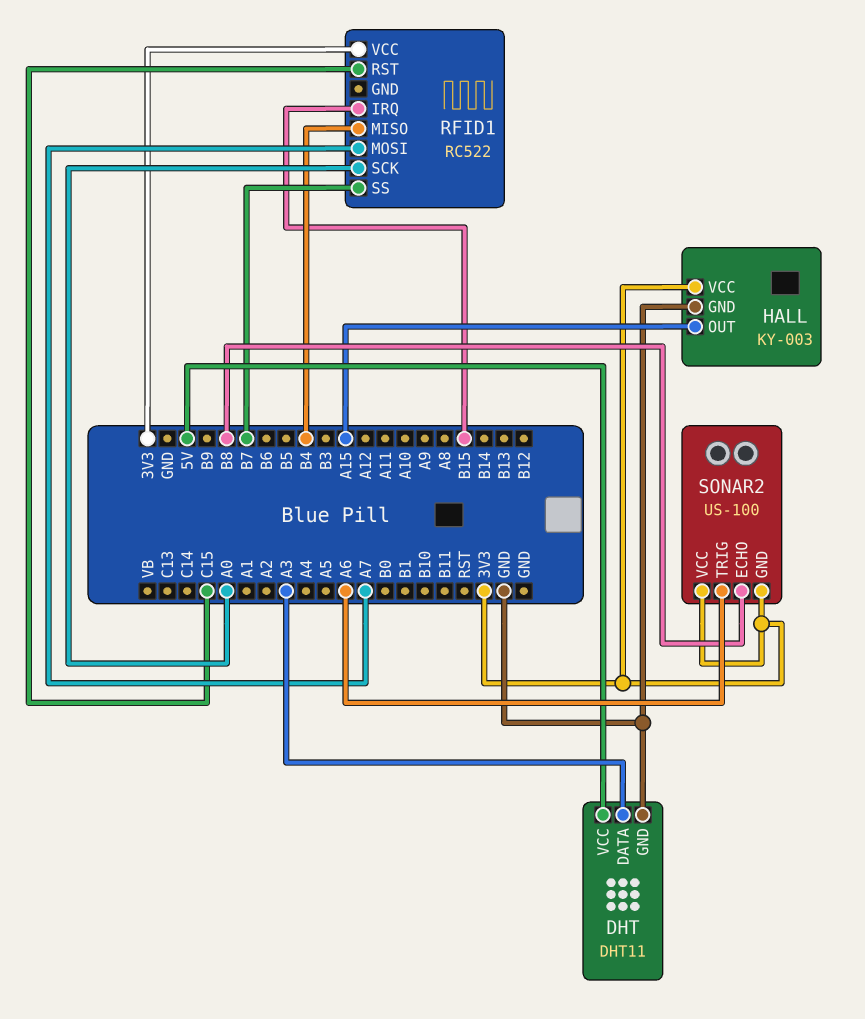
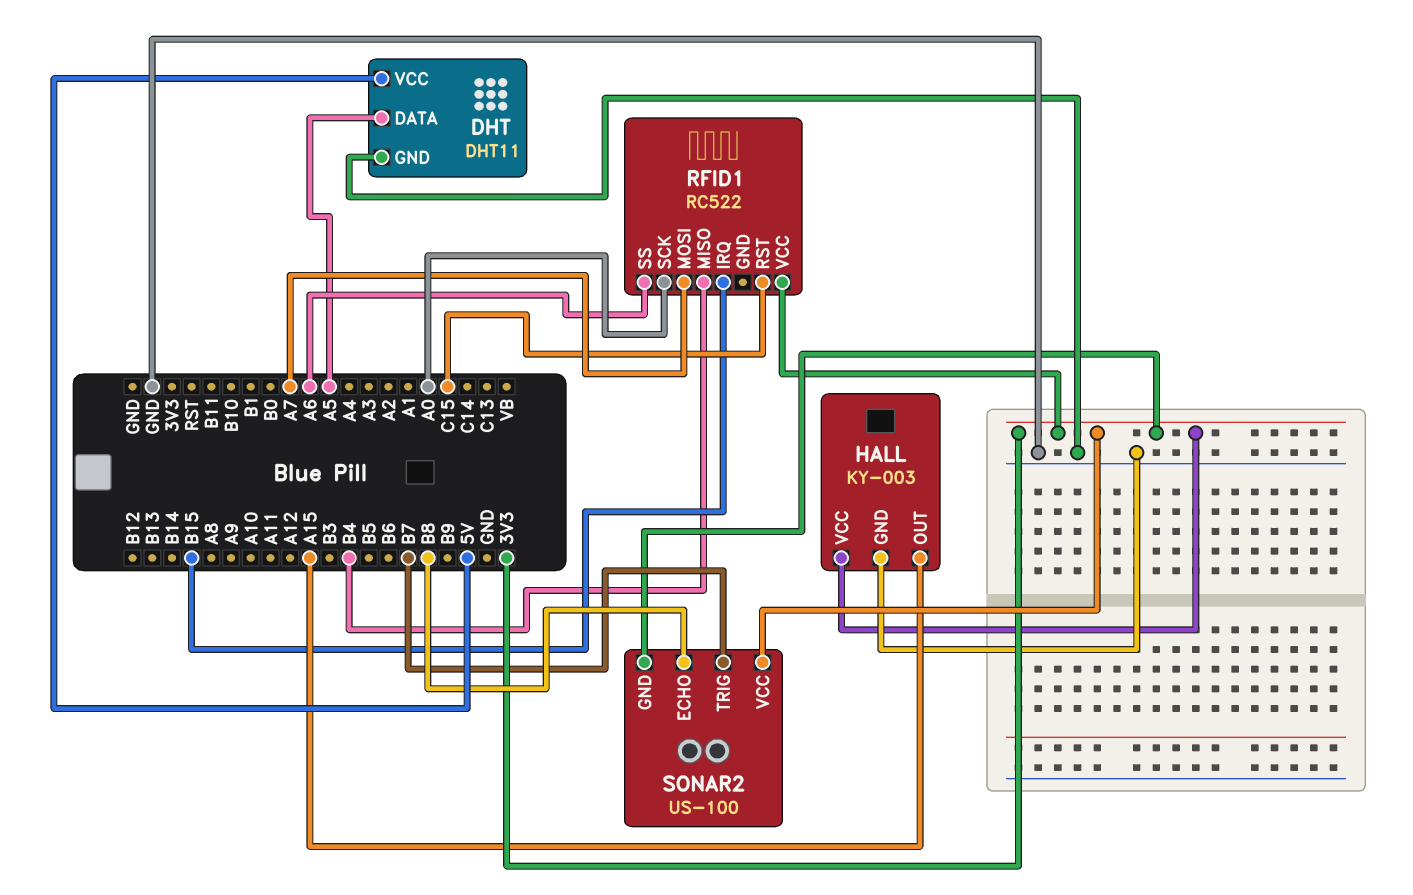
DHT pin DATA: A3 -> A5
RFID1 pin SS: B7 -> A6
SONAR2 pin TRIG: A6 -> B7

